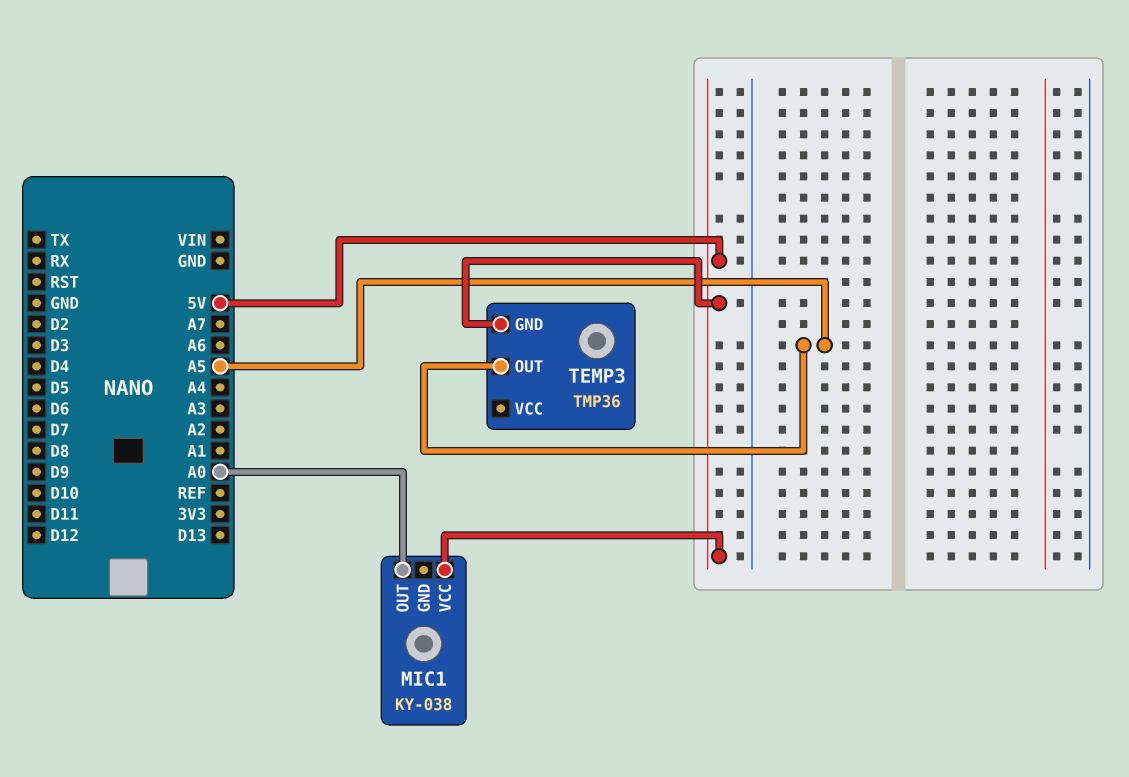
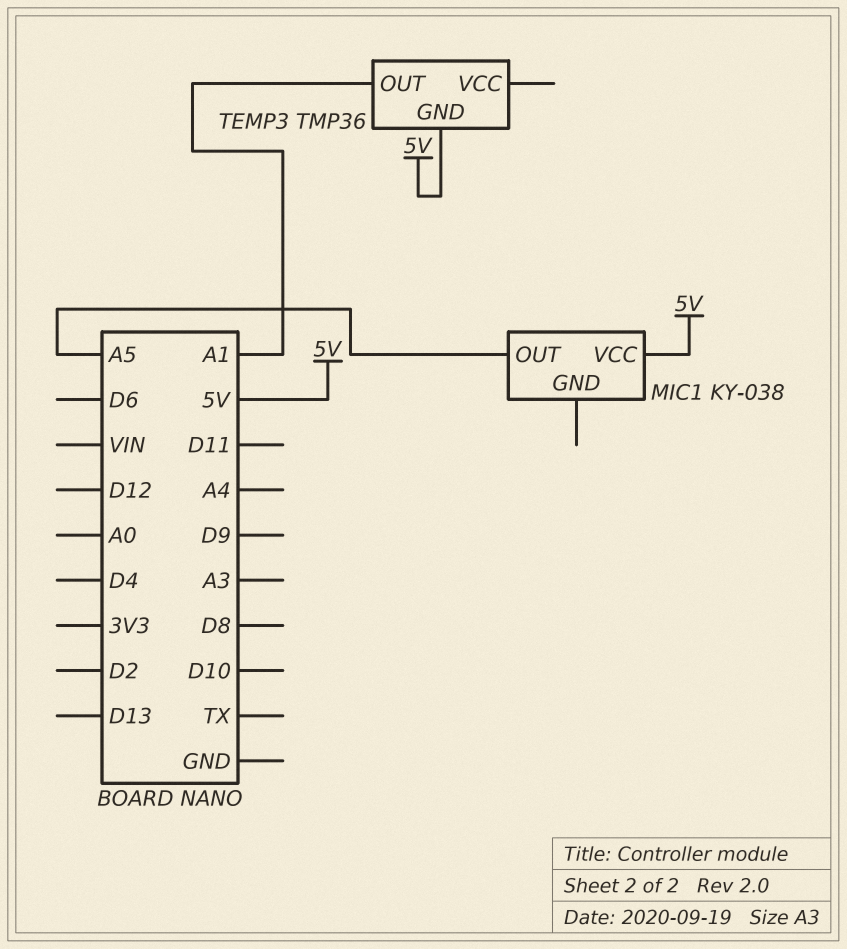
MIC1 pin OUT: A0 -> A5
TEMP3 pin OUT: A5 -> A1

